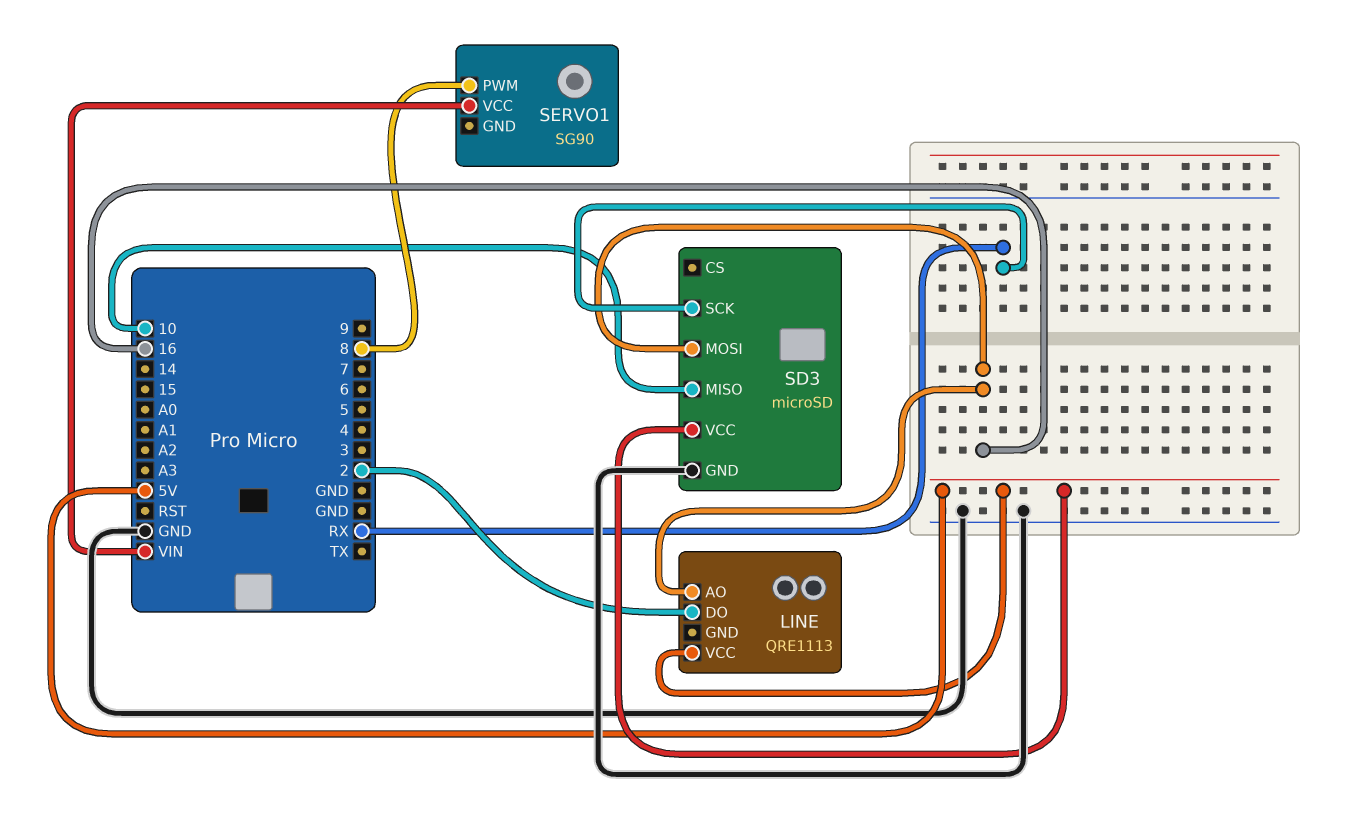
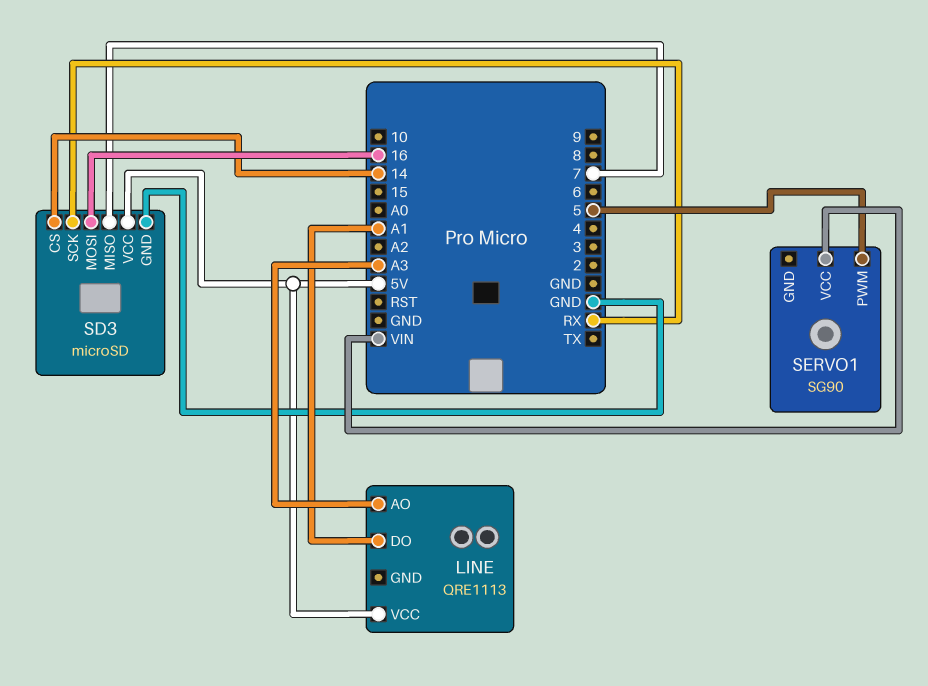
LINE pin AO: 16 -> A3
LINE pin DO: 2 -> A1
SD3 pin CS: none -> 14
SD3 pin MISO: 10 -> 7
SERVO1 pin PWM: 8 -> 5

